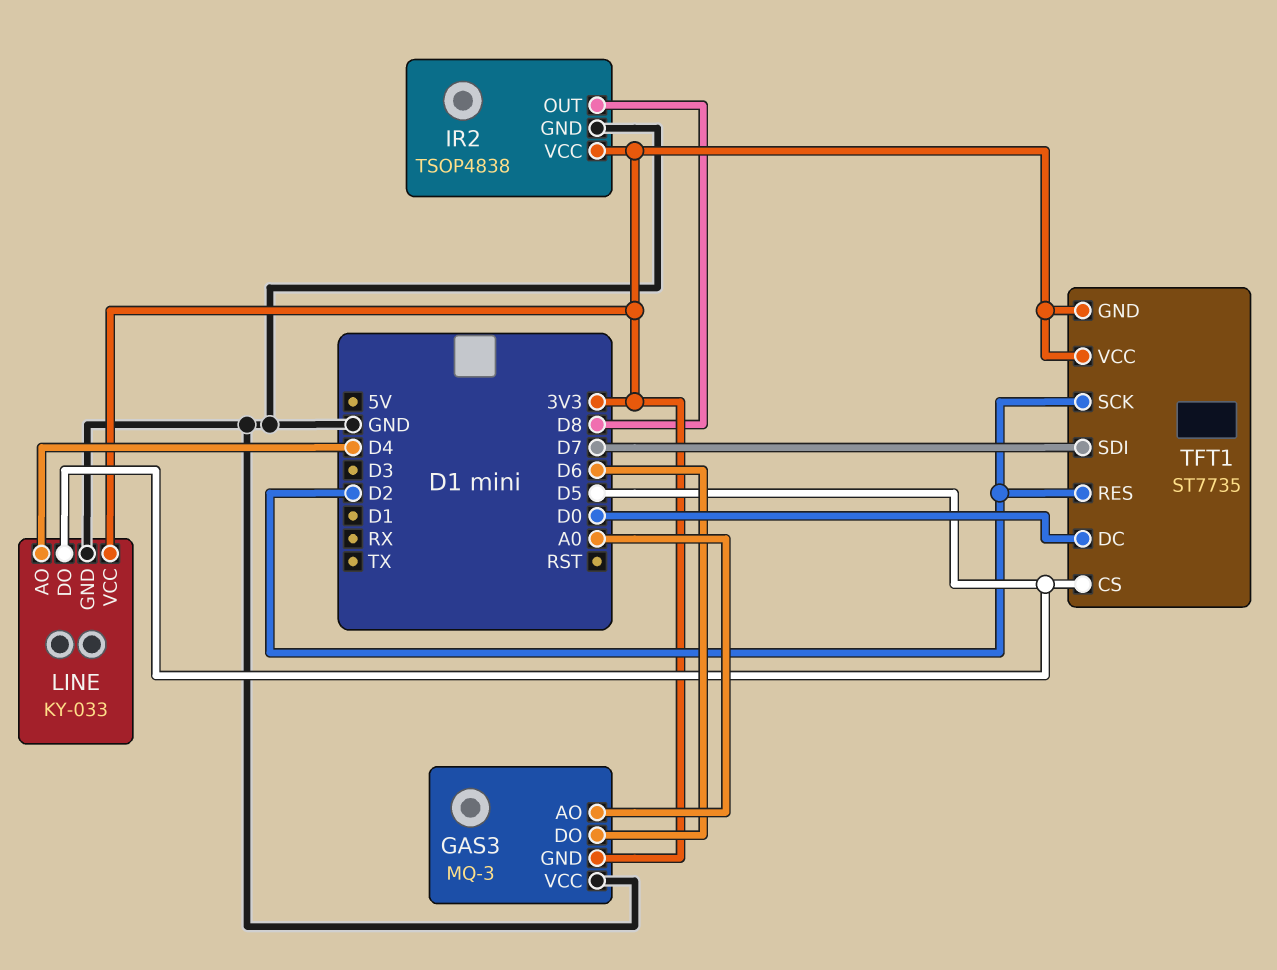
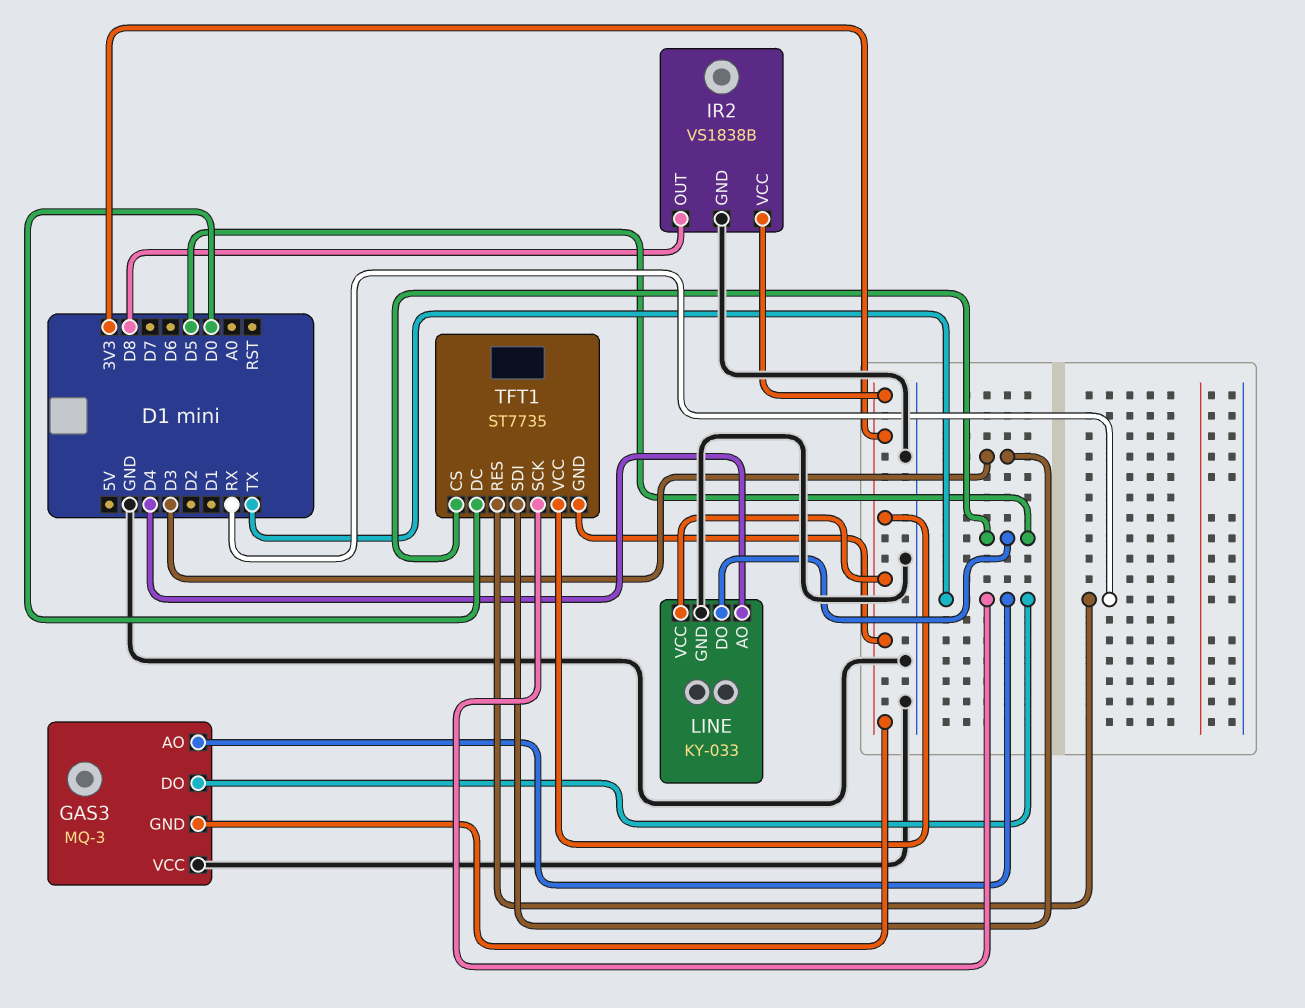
GAS3 pin AO: A0 -> TX
GAS3 pin DO: D6 -> TX
IR2: TSOP4838 -> VS1838B
TFT1 pin RES: D2 -> RX
TFT1 pin SCK: D2 -> TX
TFT1 pin SDI: D7 -> D3

